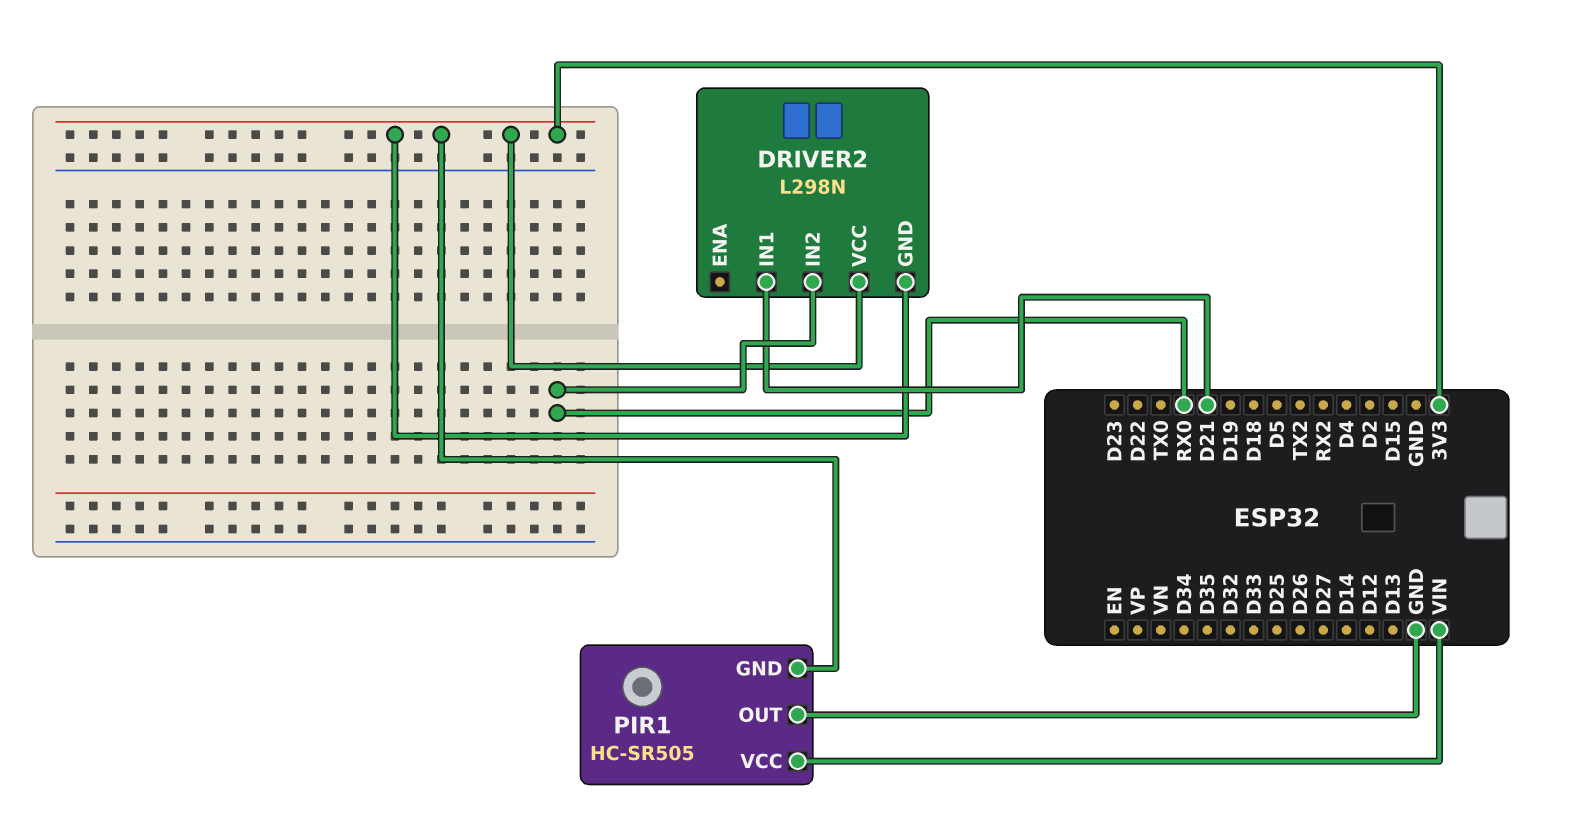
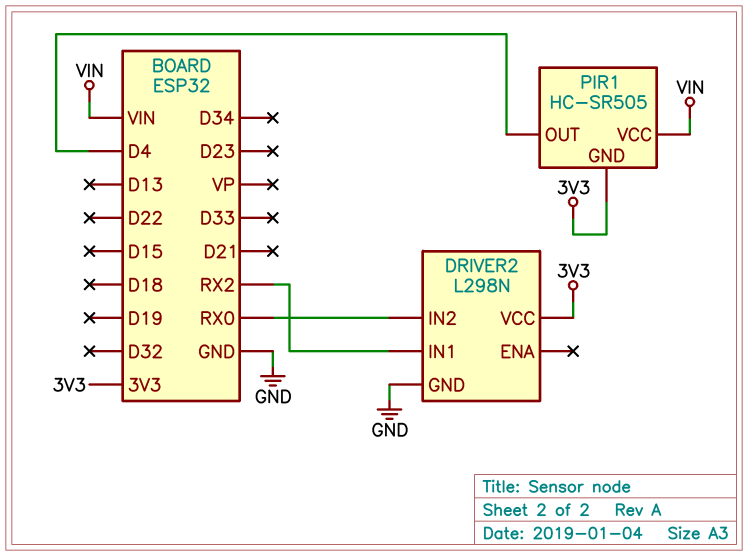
DRIVER2 pin GND: 3V3 -> GND
DRIVER2 pin IN1: D21 -> RX2
PIR1 pin OUT: GND -> D4

